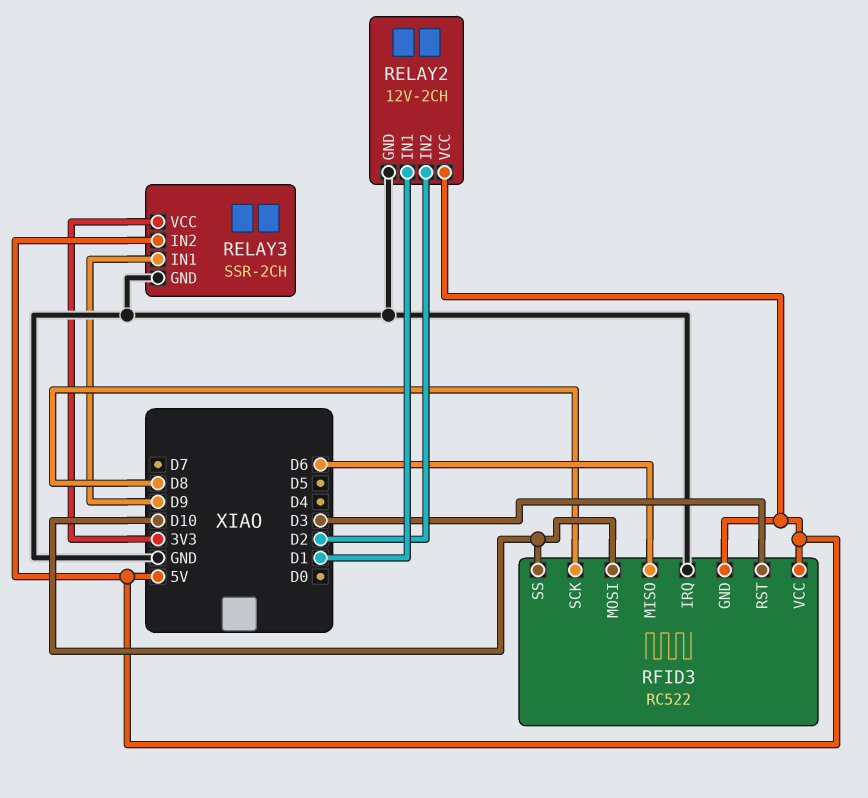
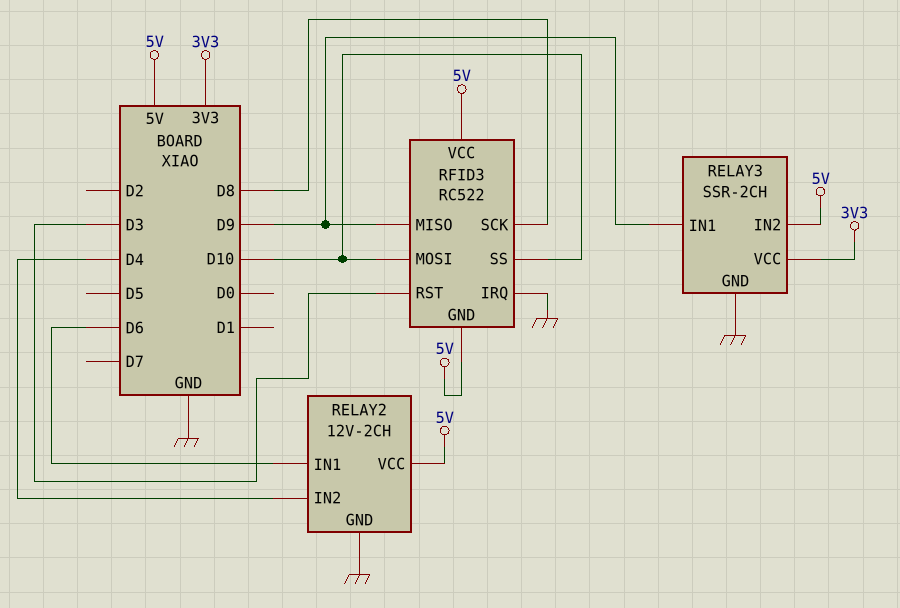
RELAY2 pin IN1: D1 -> D6
RELAY2 pin IN2: D2 -> D4
RFID3 pin MISO: D6 -> D9

